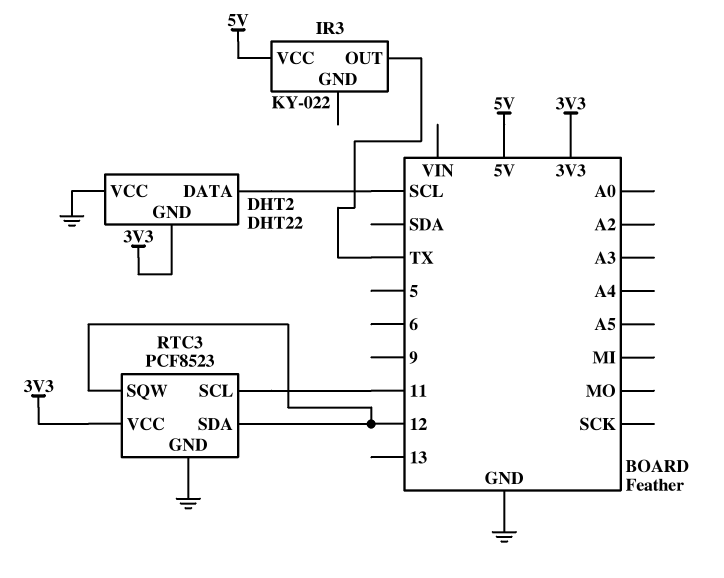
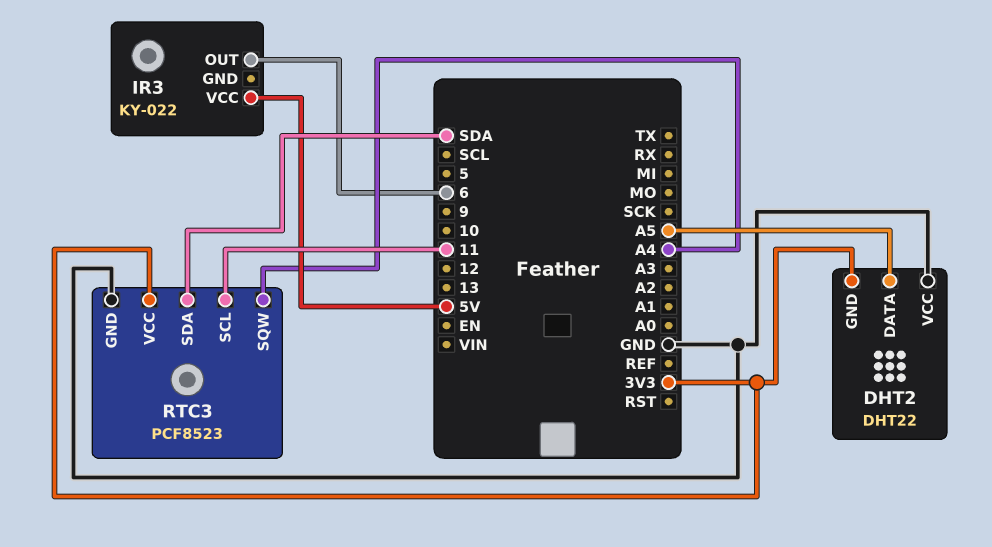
DHT2 pin DATA: SCL -> A5
IR3 pin OUT: TX -> 6
RTC3 pin SDA: 12 -> SDA
RTC3 pin SQW: 12 -> A4

